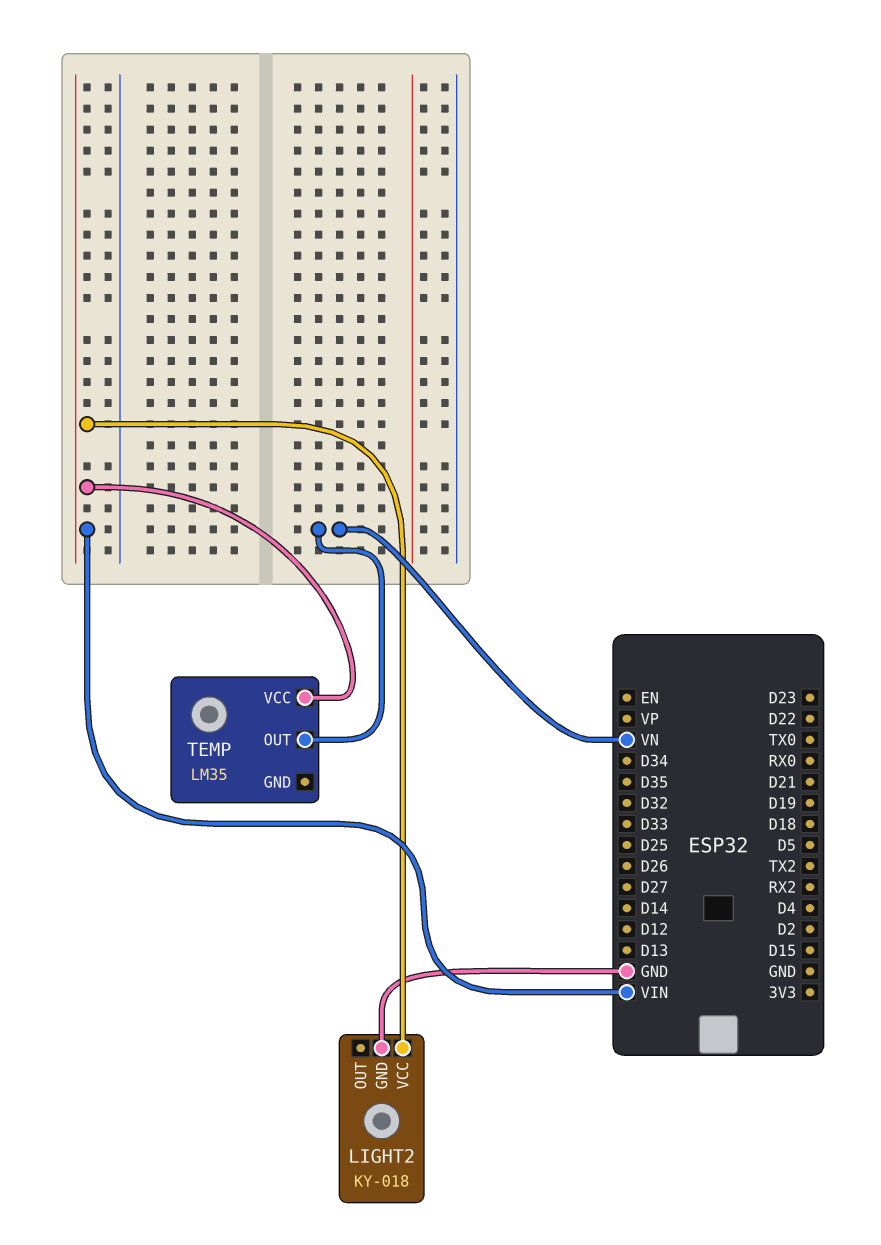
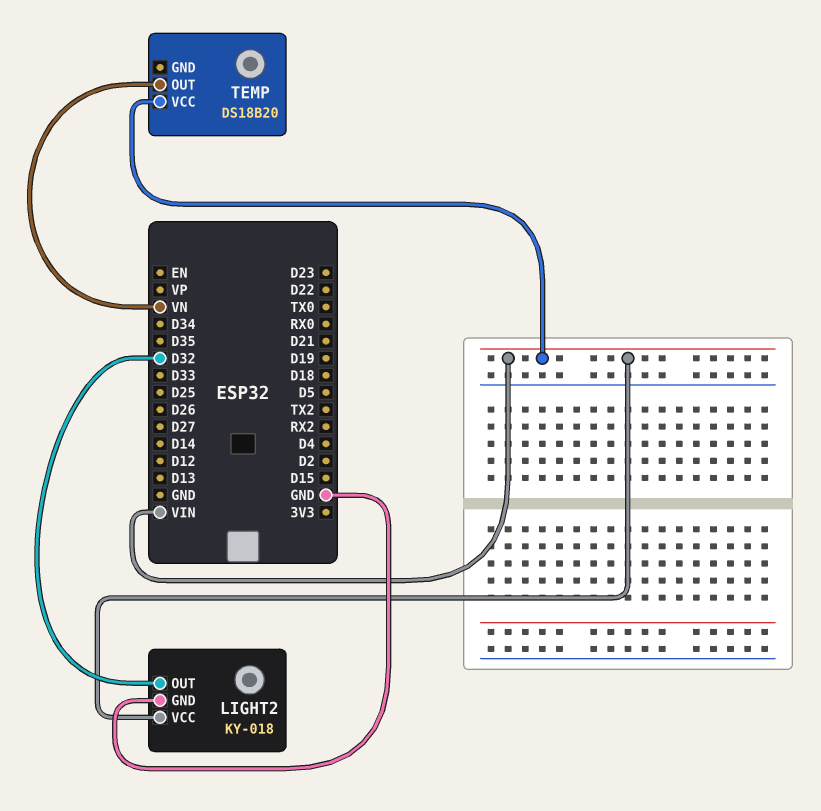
LIGHT2 pin OUT: none -> D32
TEMP: LM35 -> DS18B20

